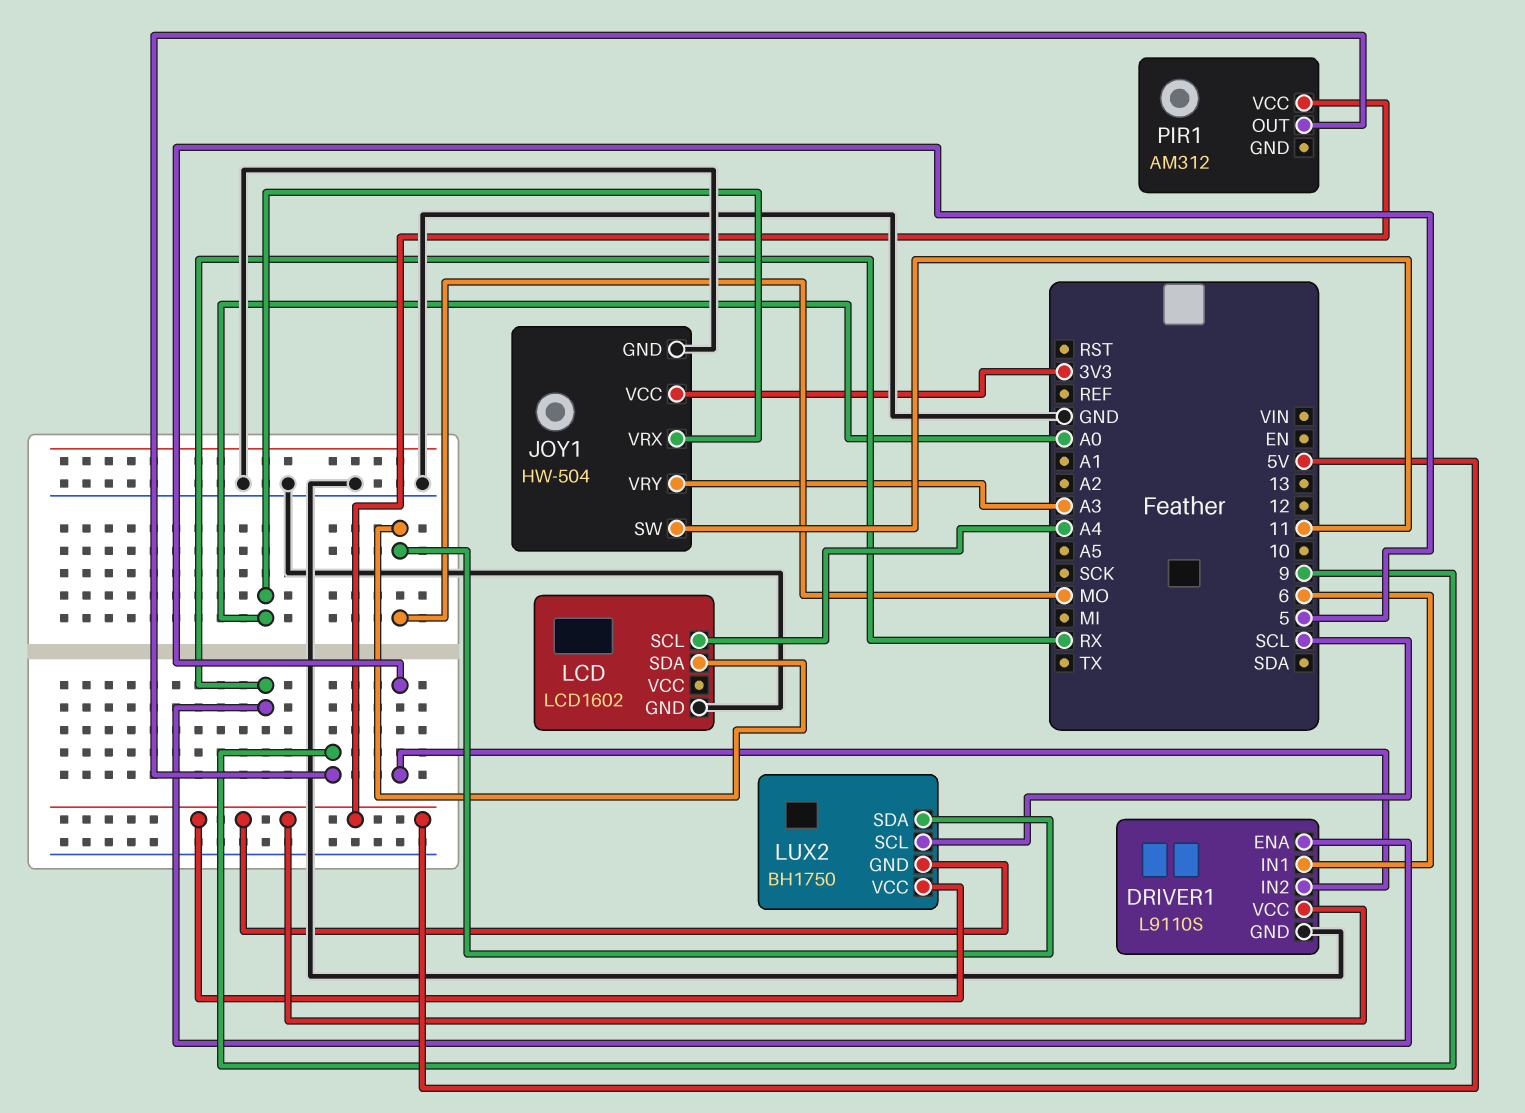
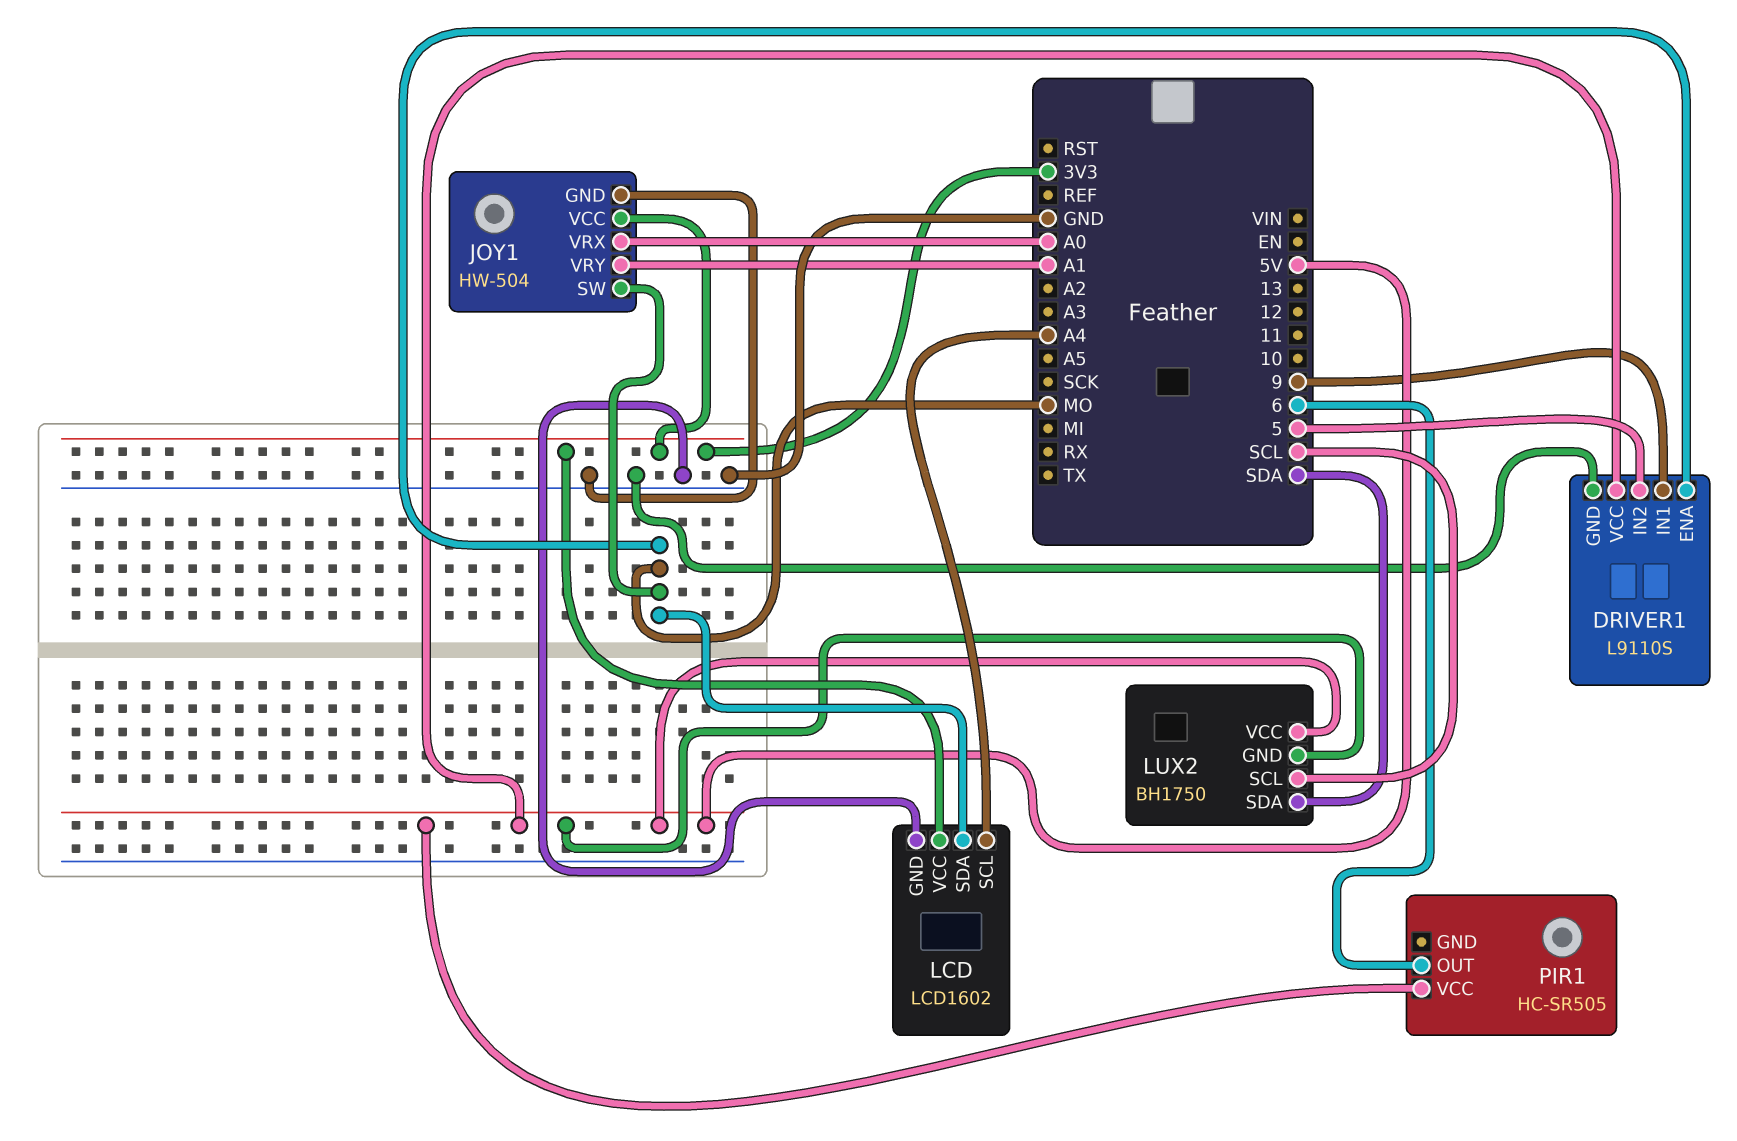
DRIVER1 pin ENA: RX -> MO
DRIVER1 pin IN1: 6 -> 9
JOY1 pin SW: 11 -> MO
JOY1 pin VRY: A3 -> A1
LCD pin VCC: none -> 3V3
LUX2 pin SDA: MO -> SDA
PIR1: AM312 -> HC-SR505
PIR1 pin OUT: 9 -> 6

